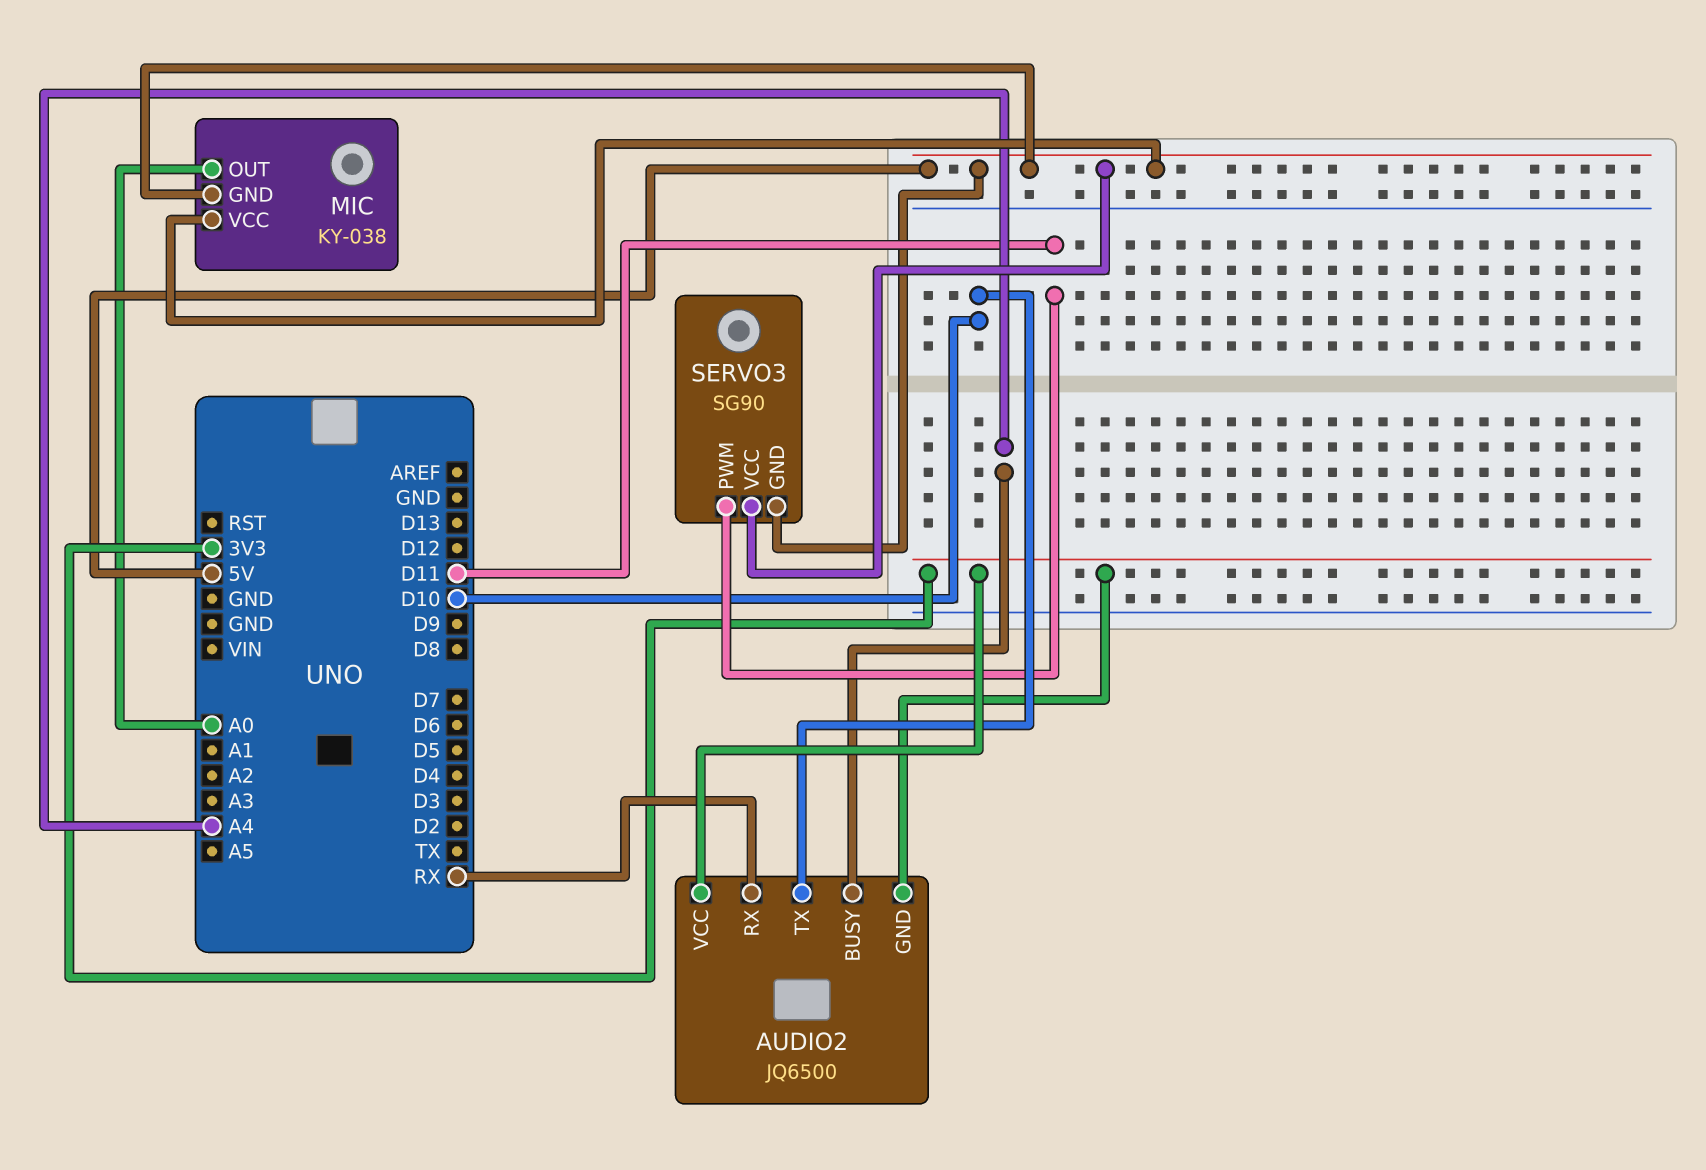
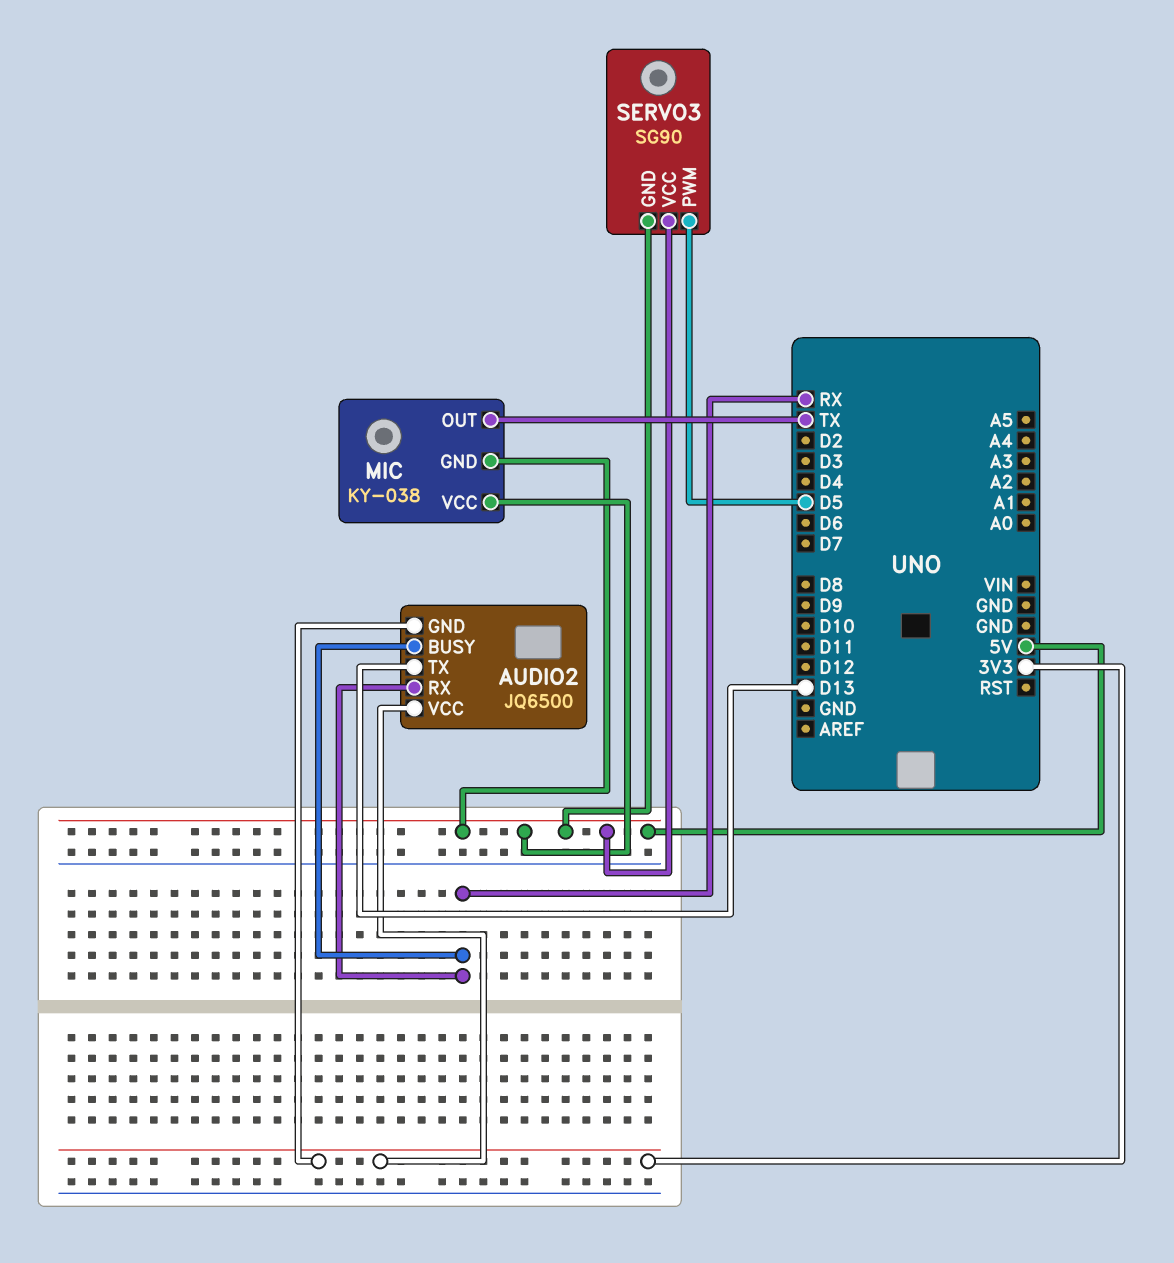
AUDIO2 pin BUSY: A4 -> RX
AUDIO2 pin TX: D10 -> D13
MIC pin OUT: A0 -> TX
SERVO3 pin PWM: D11 -> D5

